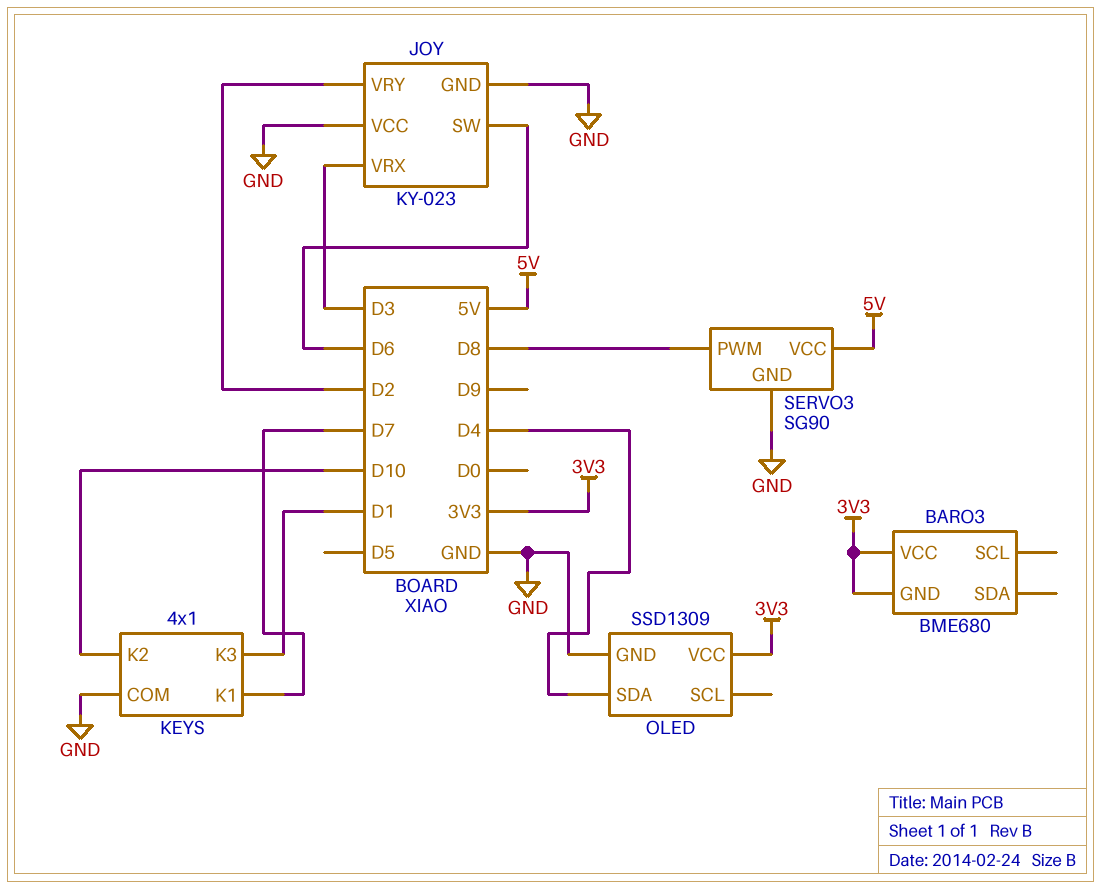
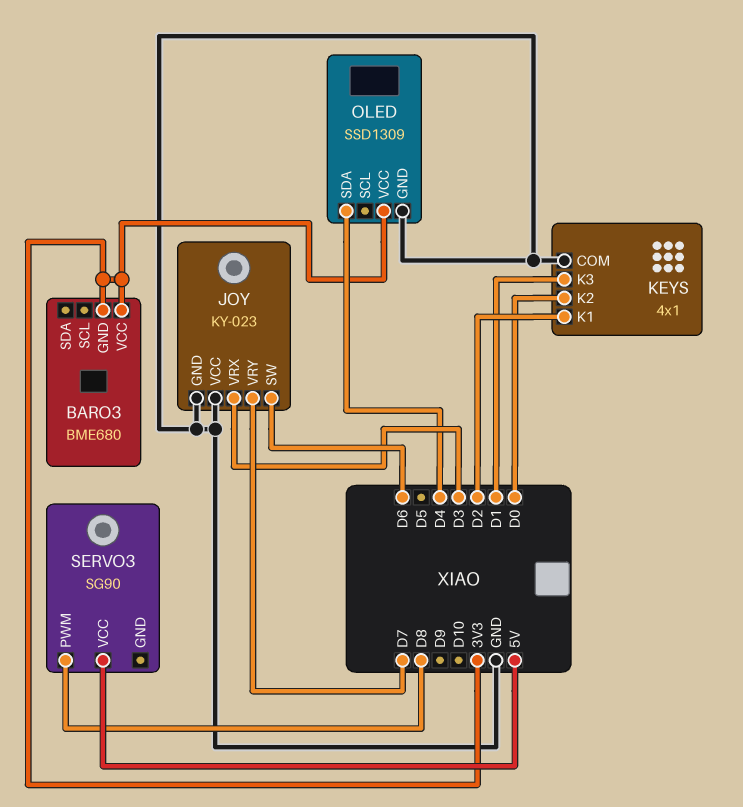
JOY pin VRY: D2 -> D7
KEYS pin K1: D7 -> D2
KEYS pin K2: D10 -> D0
SERVO3 pin GND: GND -> none

